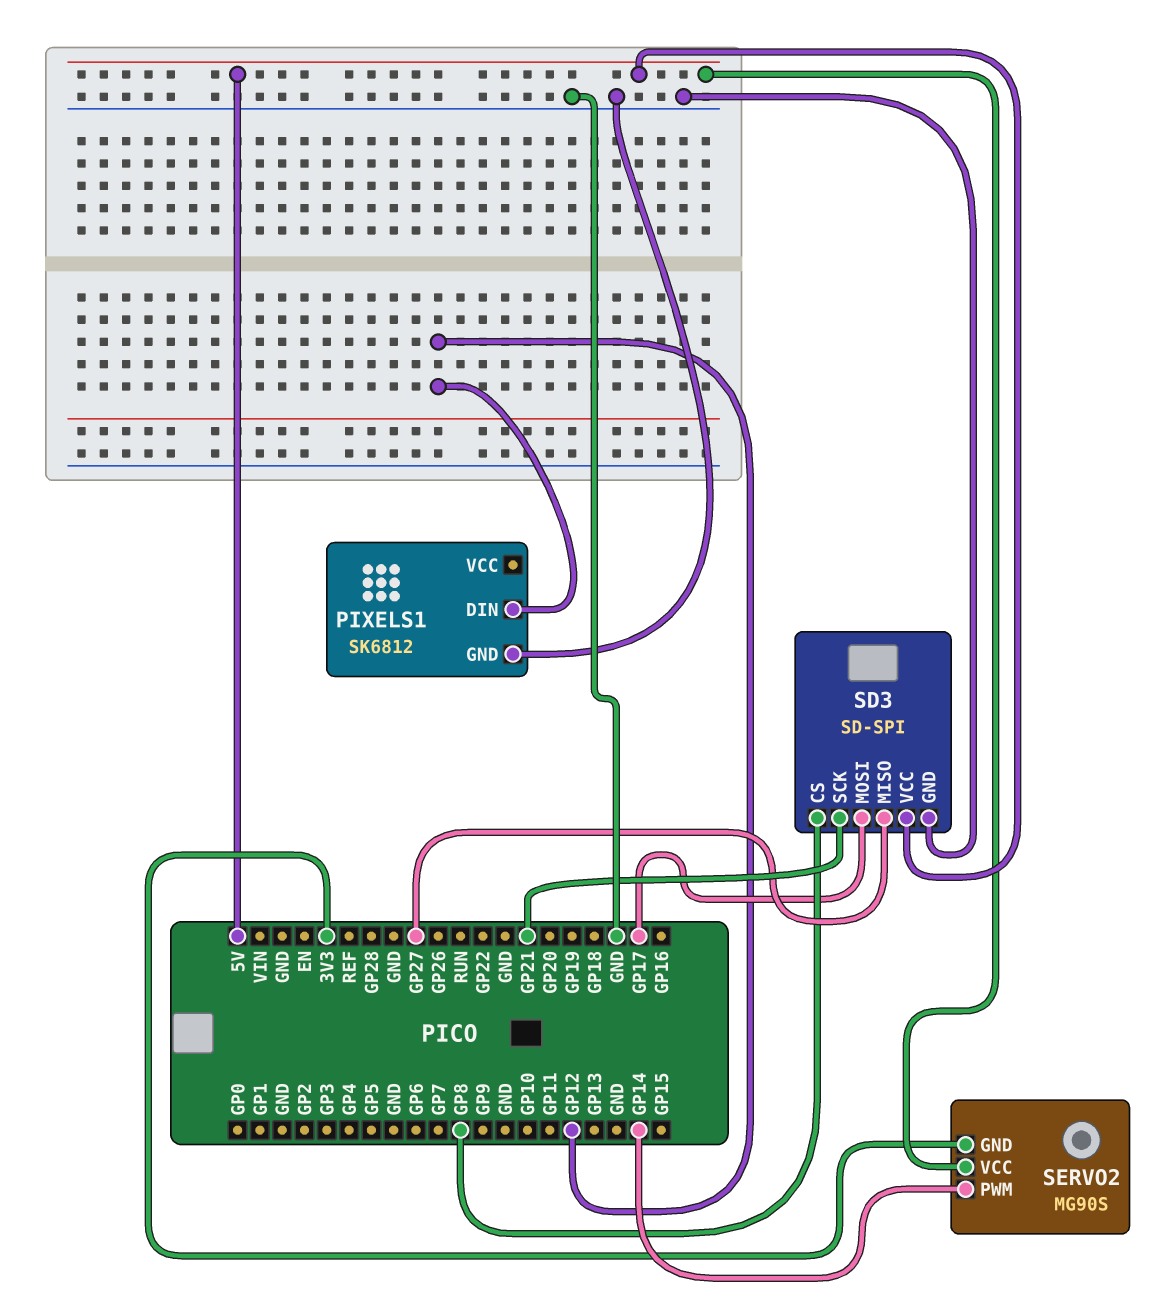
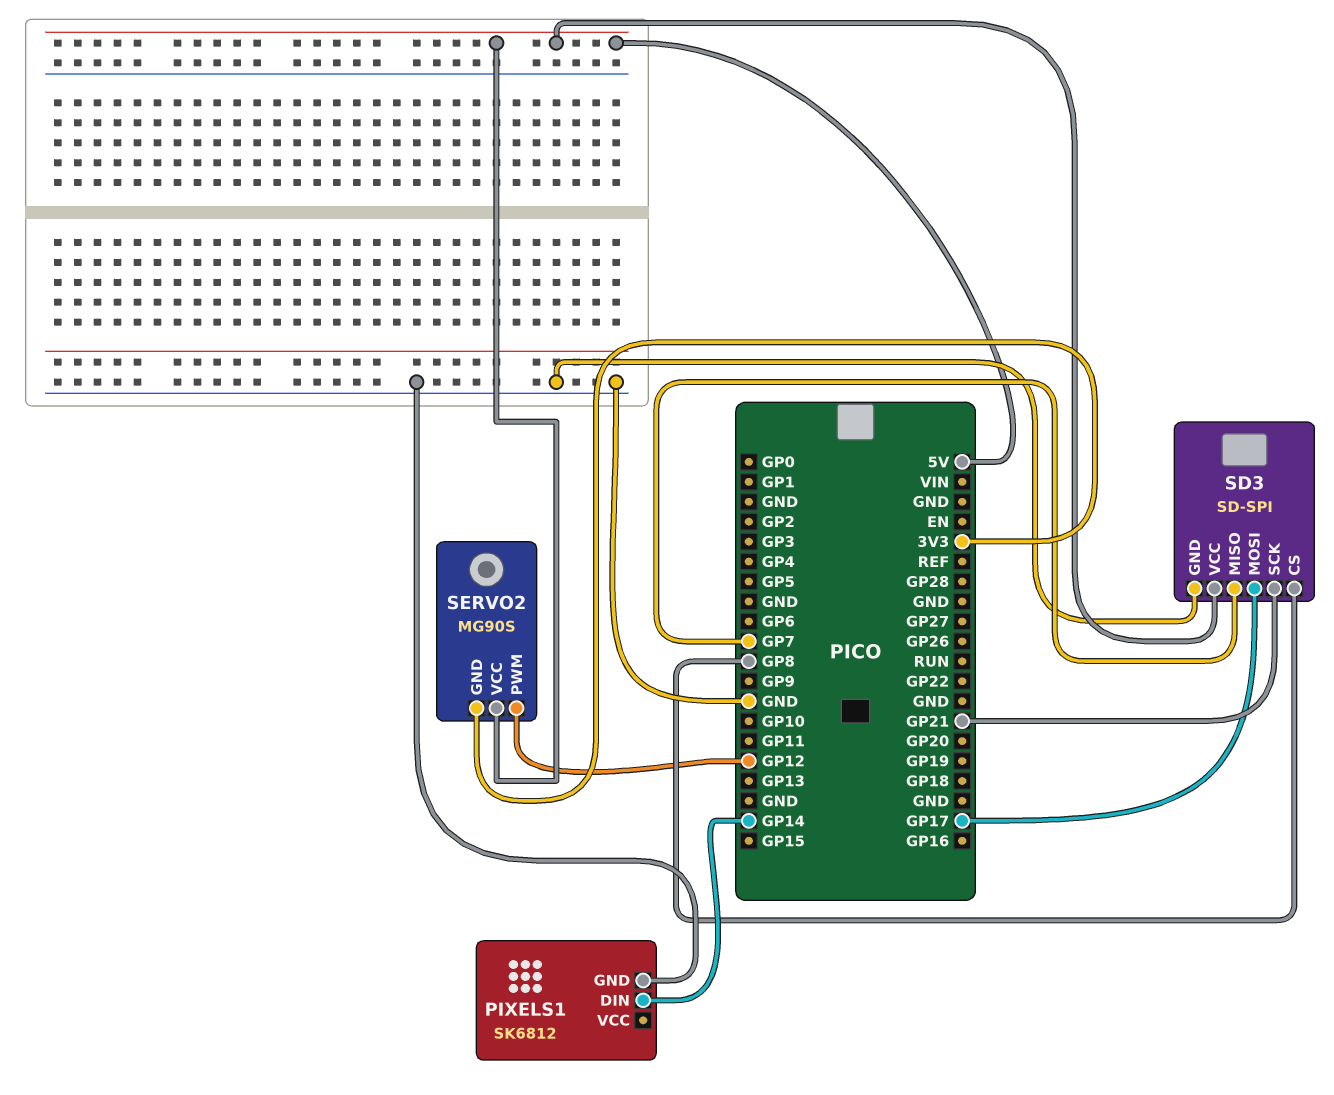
PIXELS1 pin DIN: GP12 -> GP14
SD3 pin MISO: GP27 -> GP7
SERVO2 pin PWM: GP14 -> GP12

